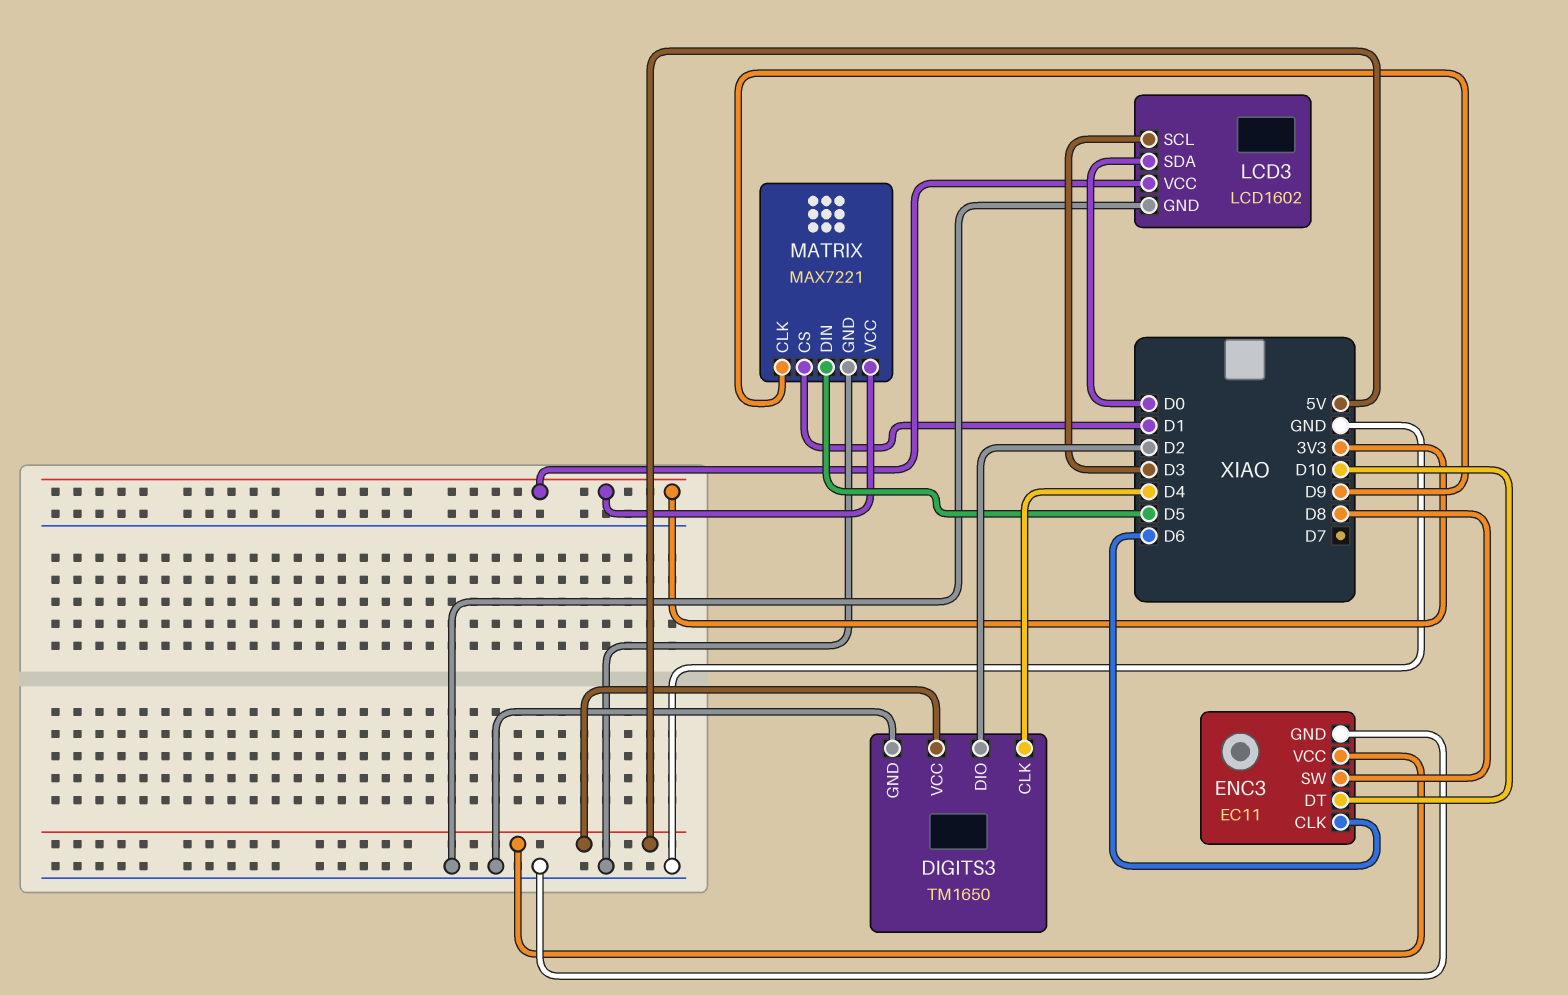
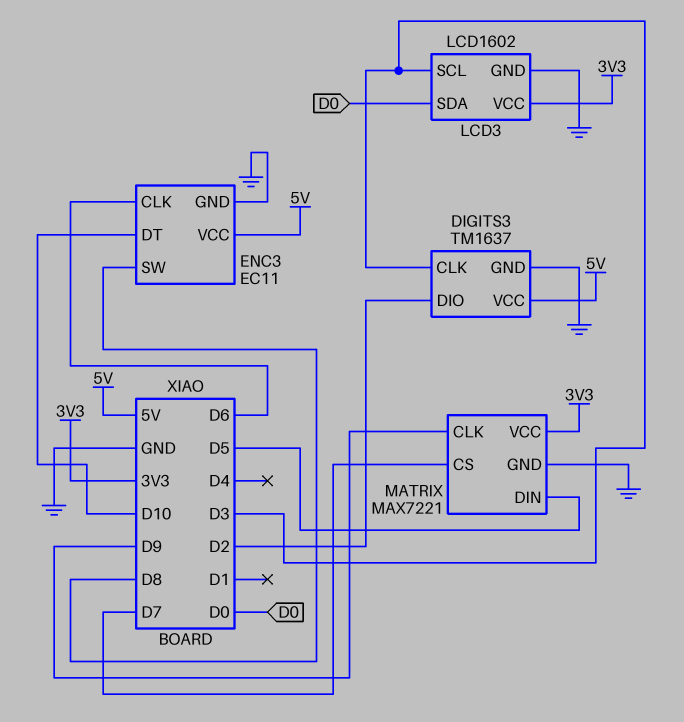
DIGITS3: TM1650 -> TM1637
DIGITS3 pin CLK: D4 -> D3
MATRIX pin CS: D1 -> D7

